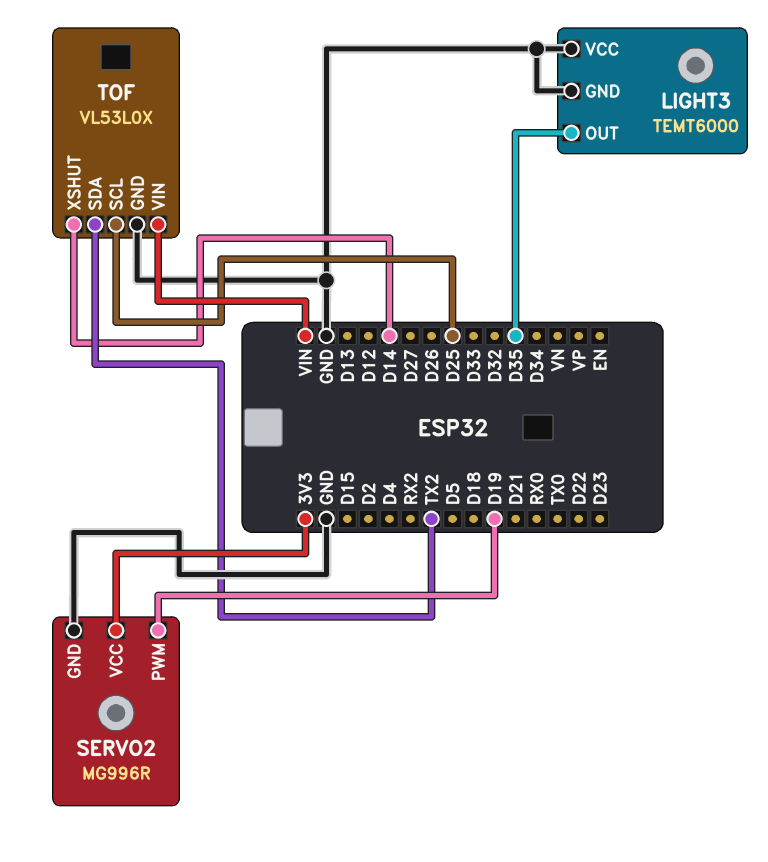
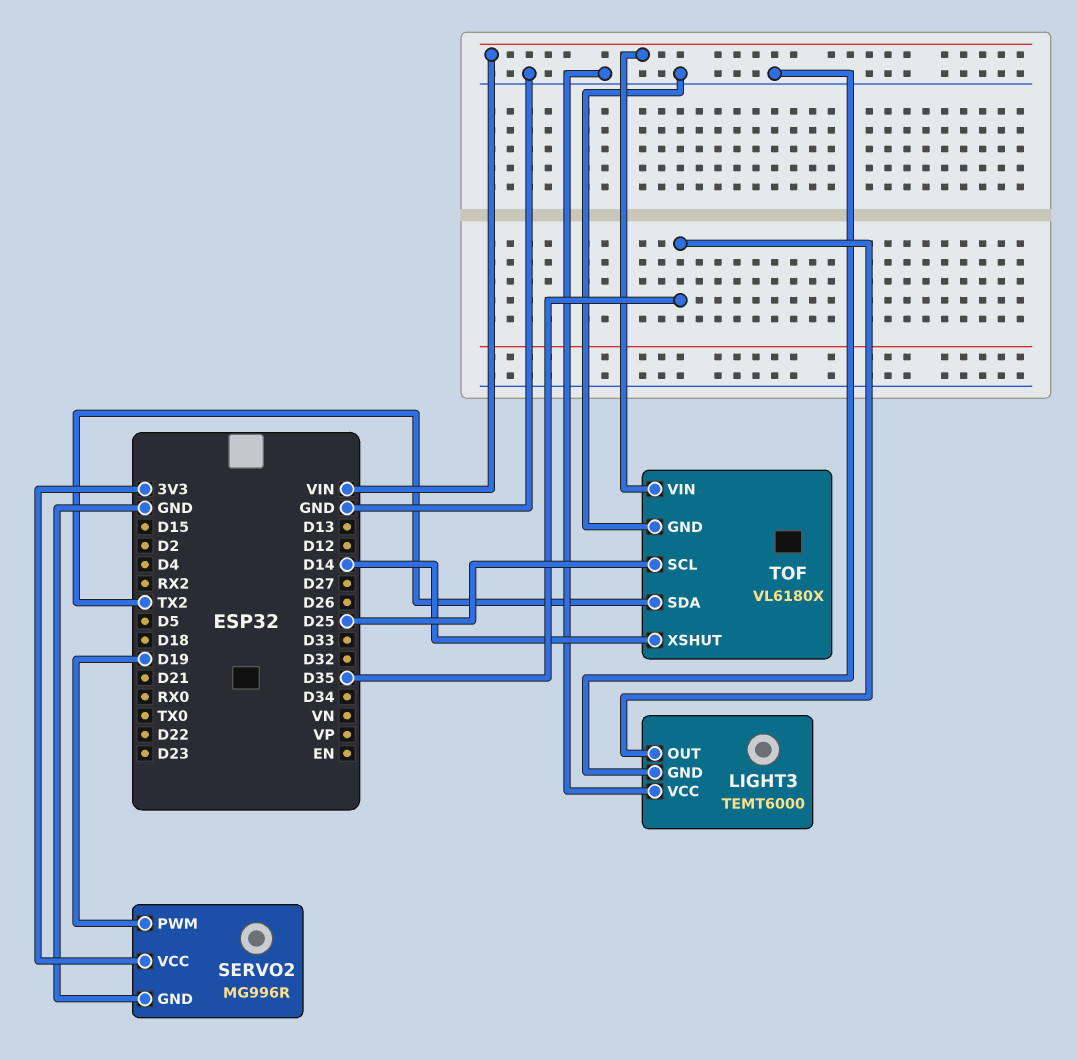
TOF: VL53L0X -> VL6180X

